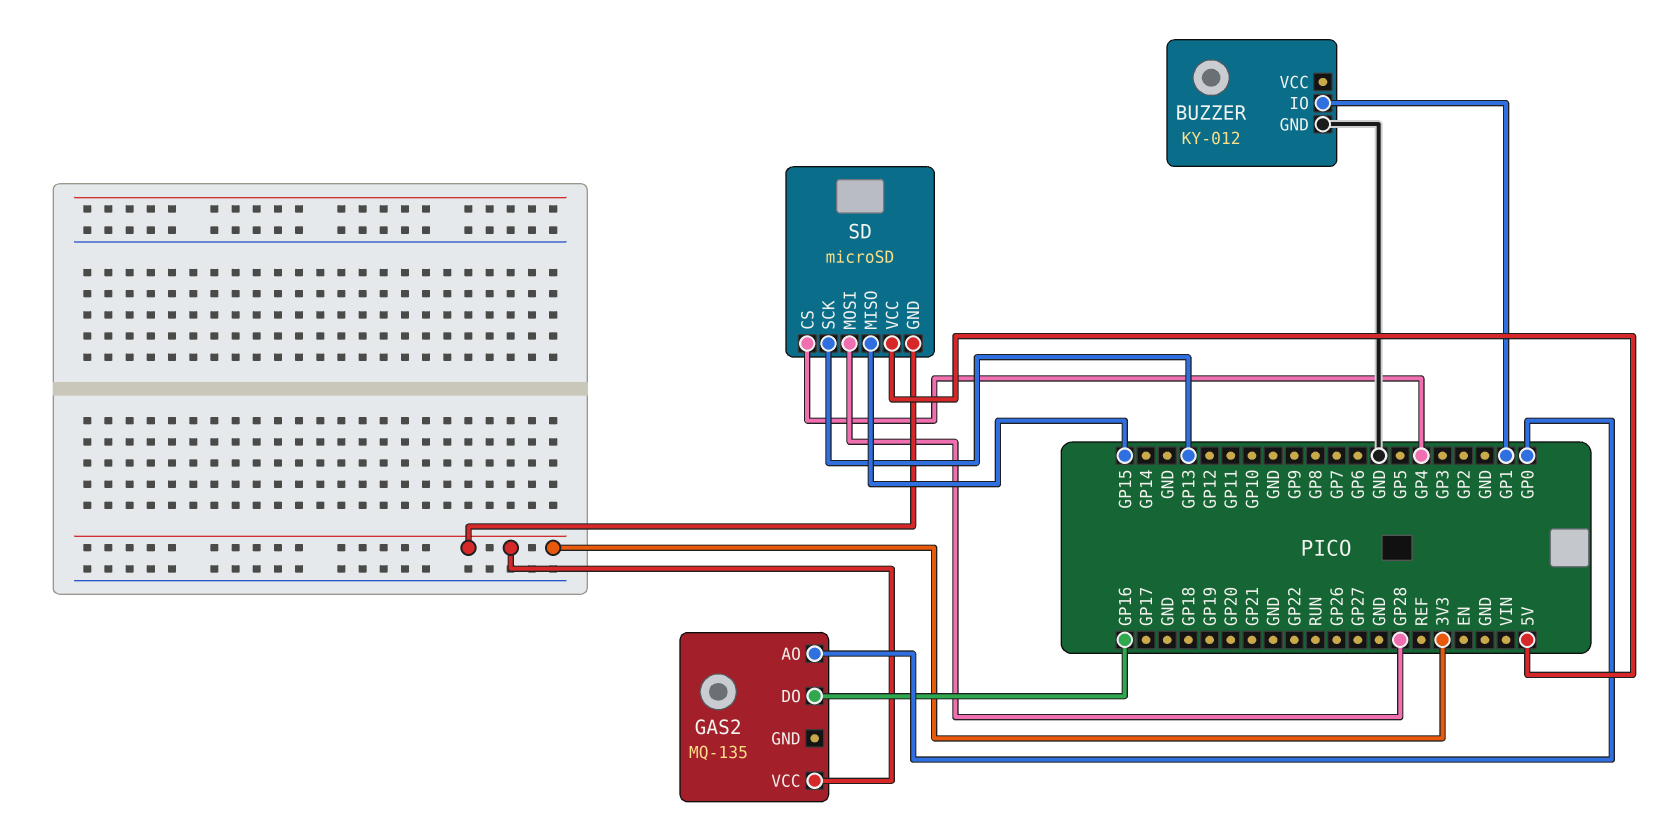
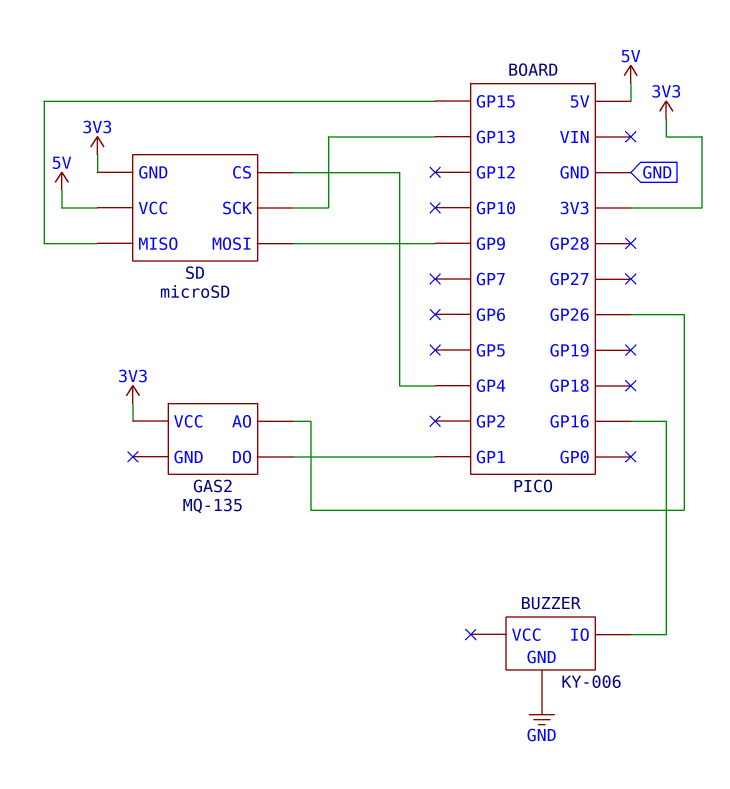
BUZZER: KY-012 -> KY-006
BUZZER pin IO: GP1 -> GP16
GAS2 pin AO: GP0 -> GP26
GAS2 pin DO: GP16 -> GP1
SD pin MOSI: GP28 -> GP9

